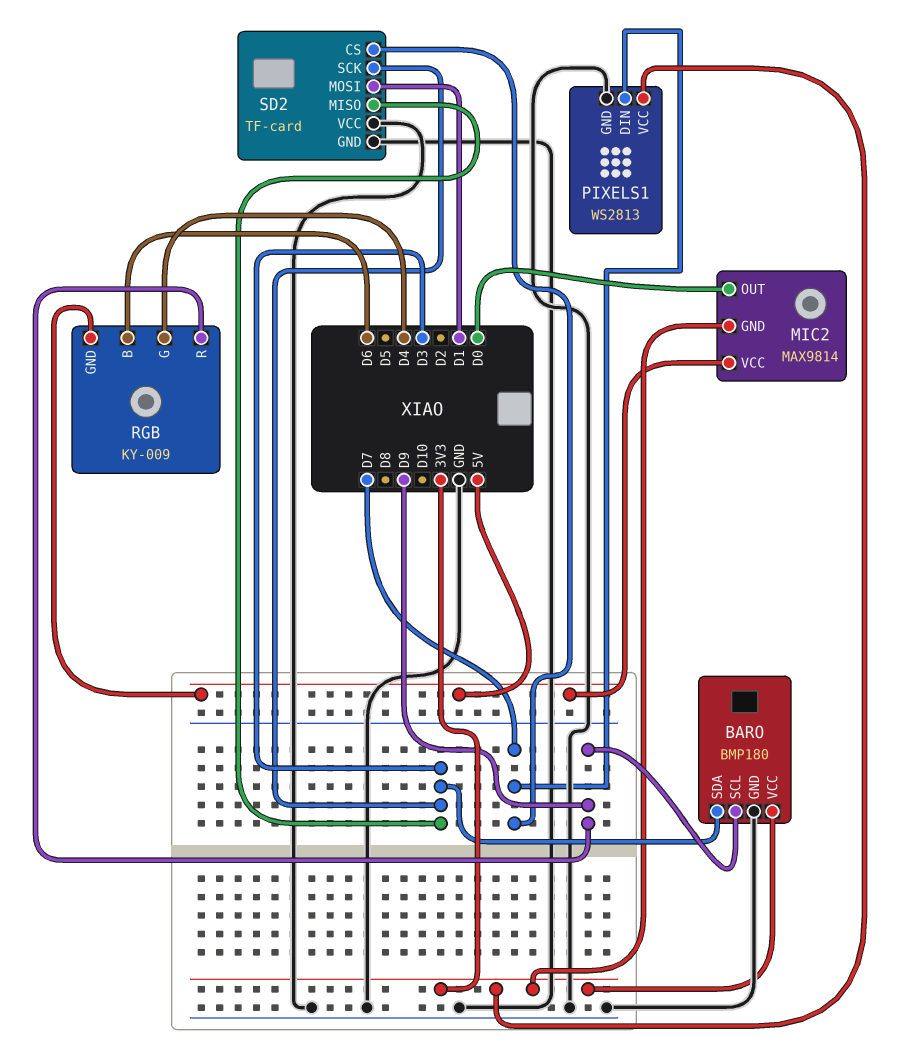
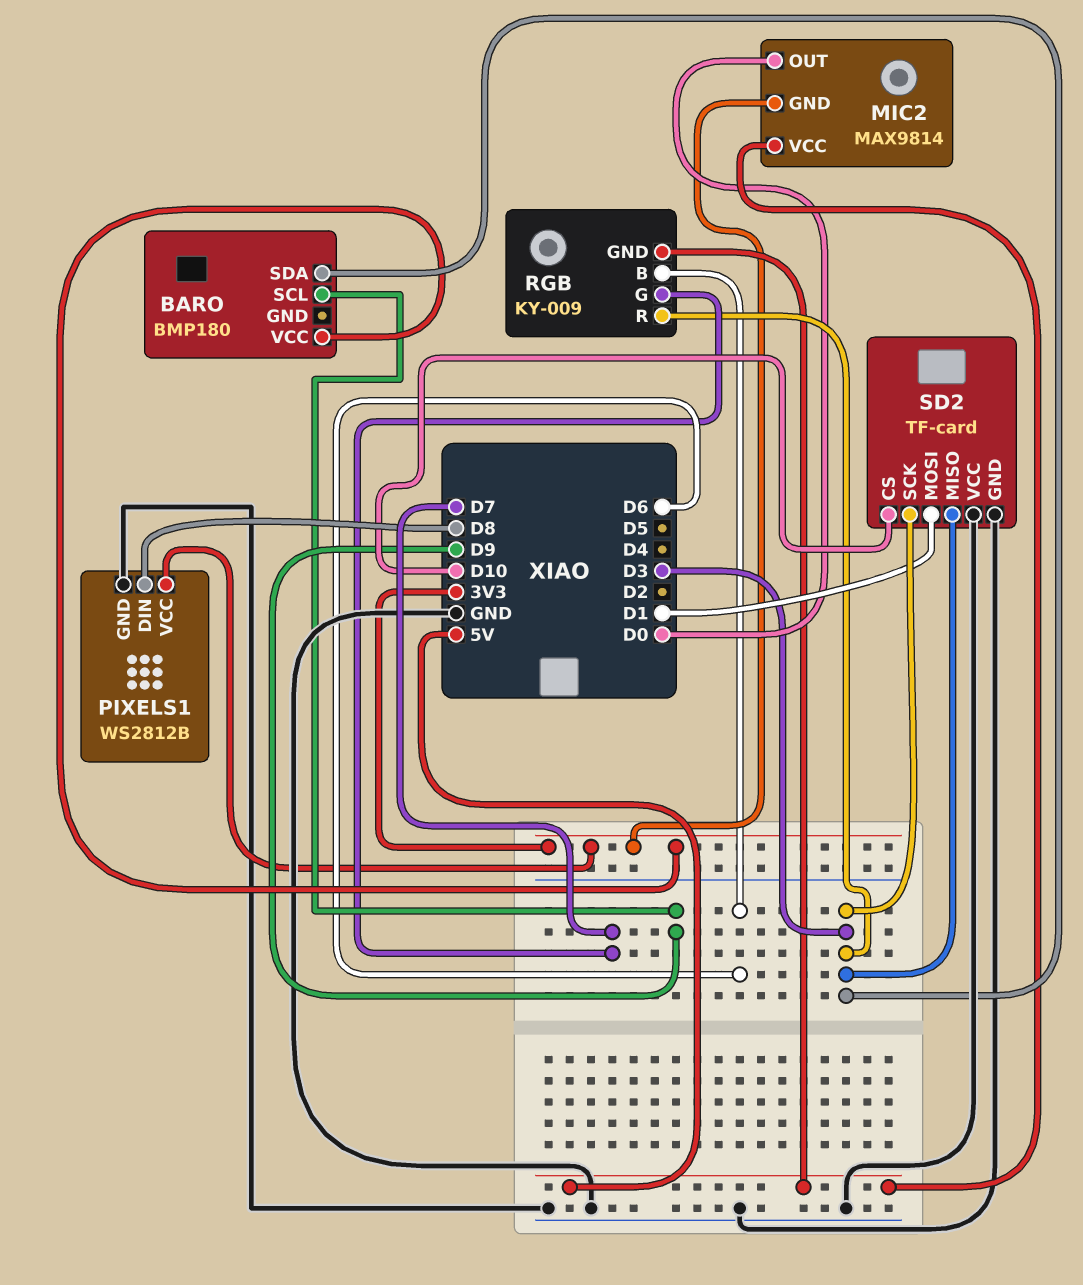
BARO pin GND: GND -> none
PIXELS1: WS2813 -> WS2812B
PIXELS1 pin DIN: D7 -> D8
RGB pin G: D4 -> D7
RGB pin R: D9 -> D3
SD2 pin CS: D7 -> D10

